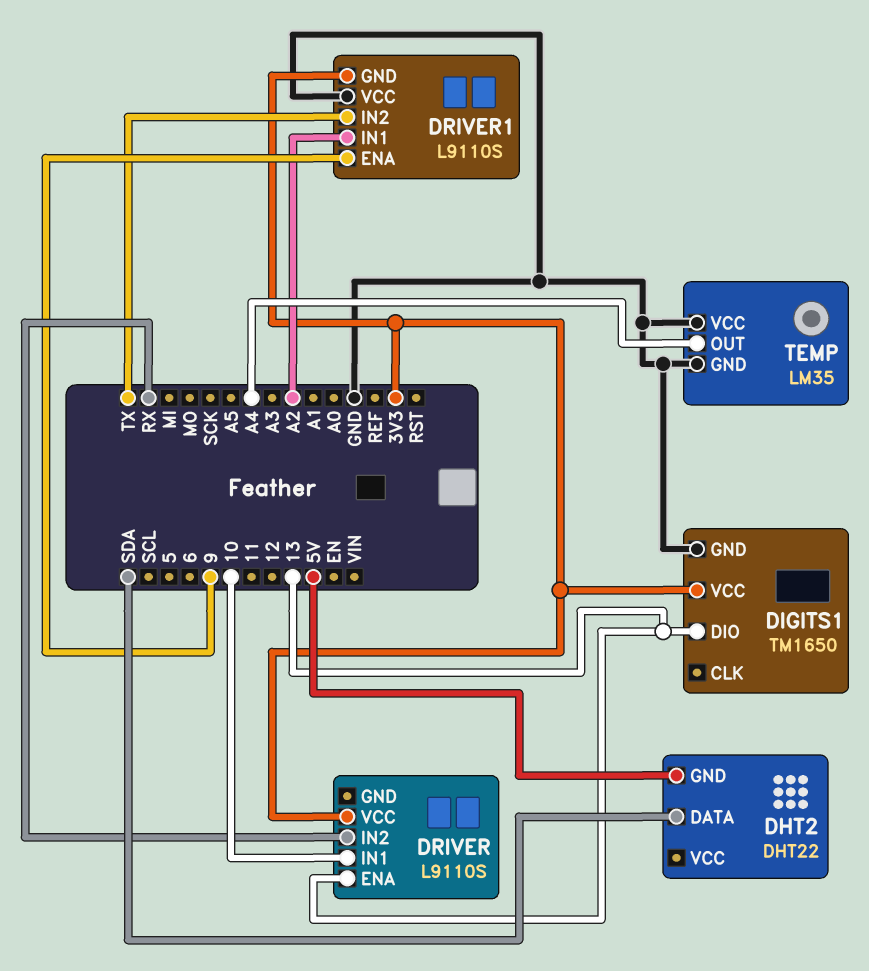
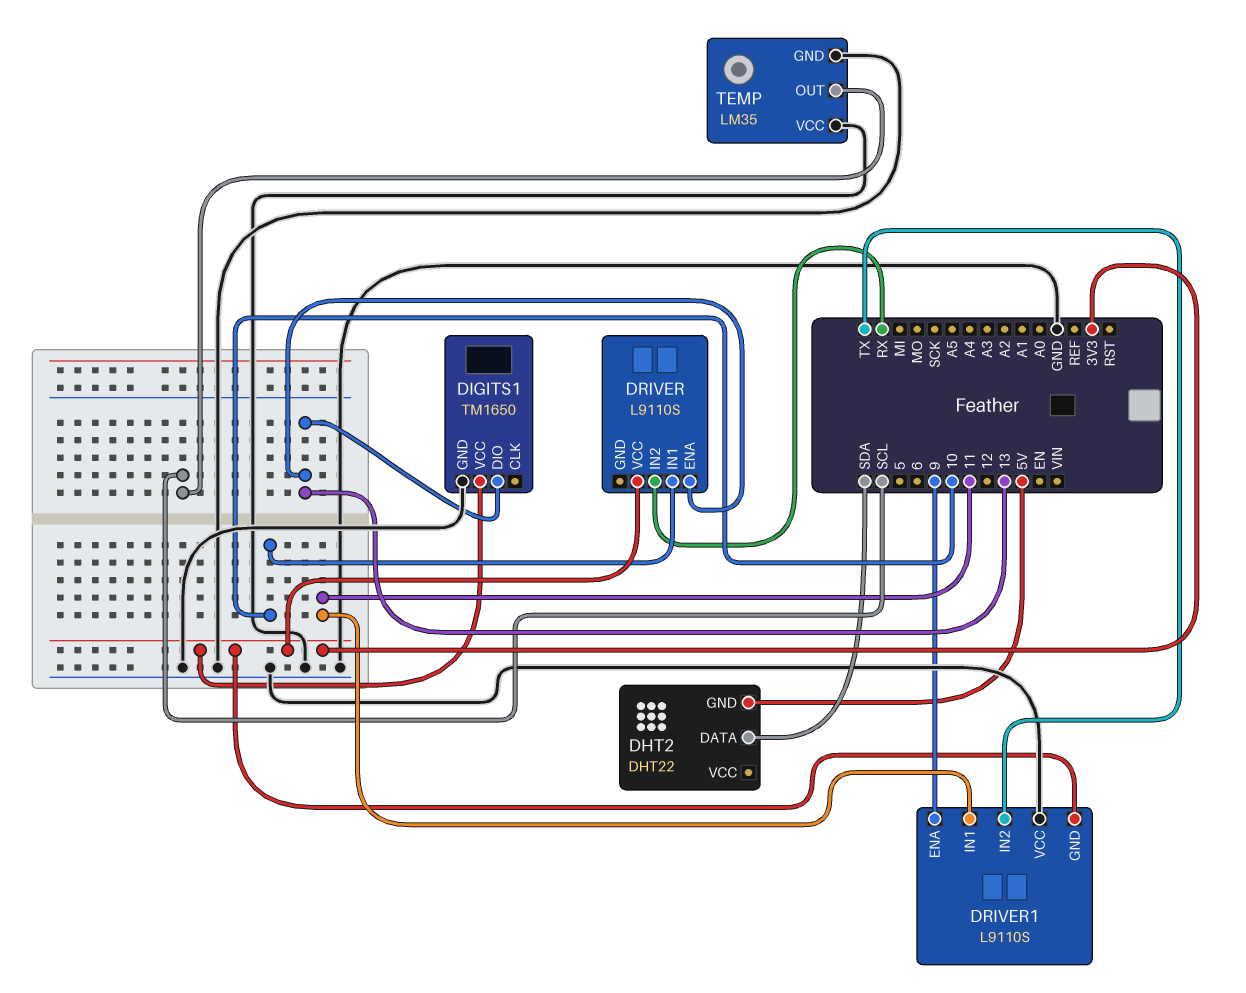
DRIVER1 pin IN1: A2 -> 11
TEMP pin OUT: A4 -> SCL

